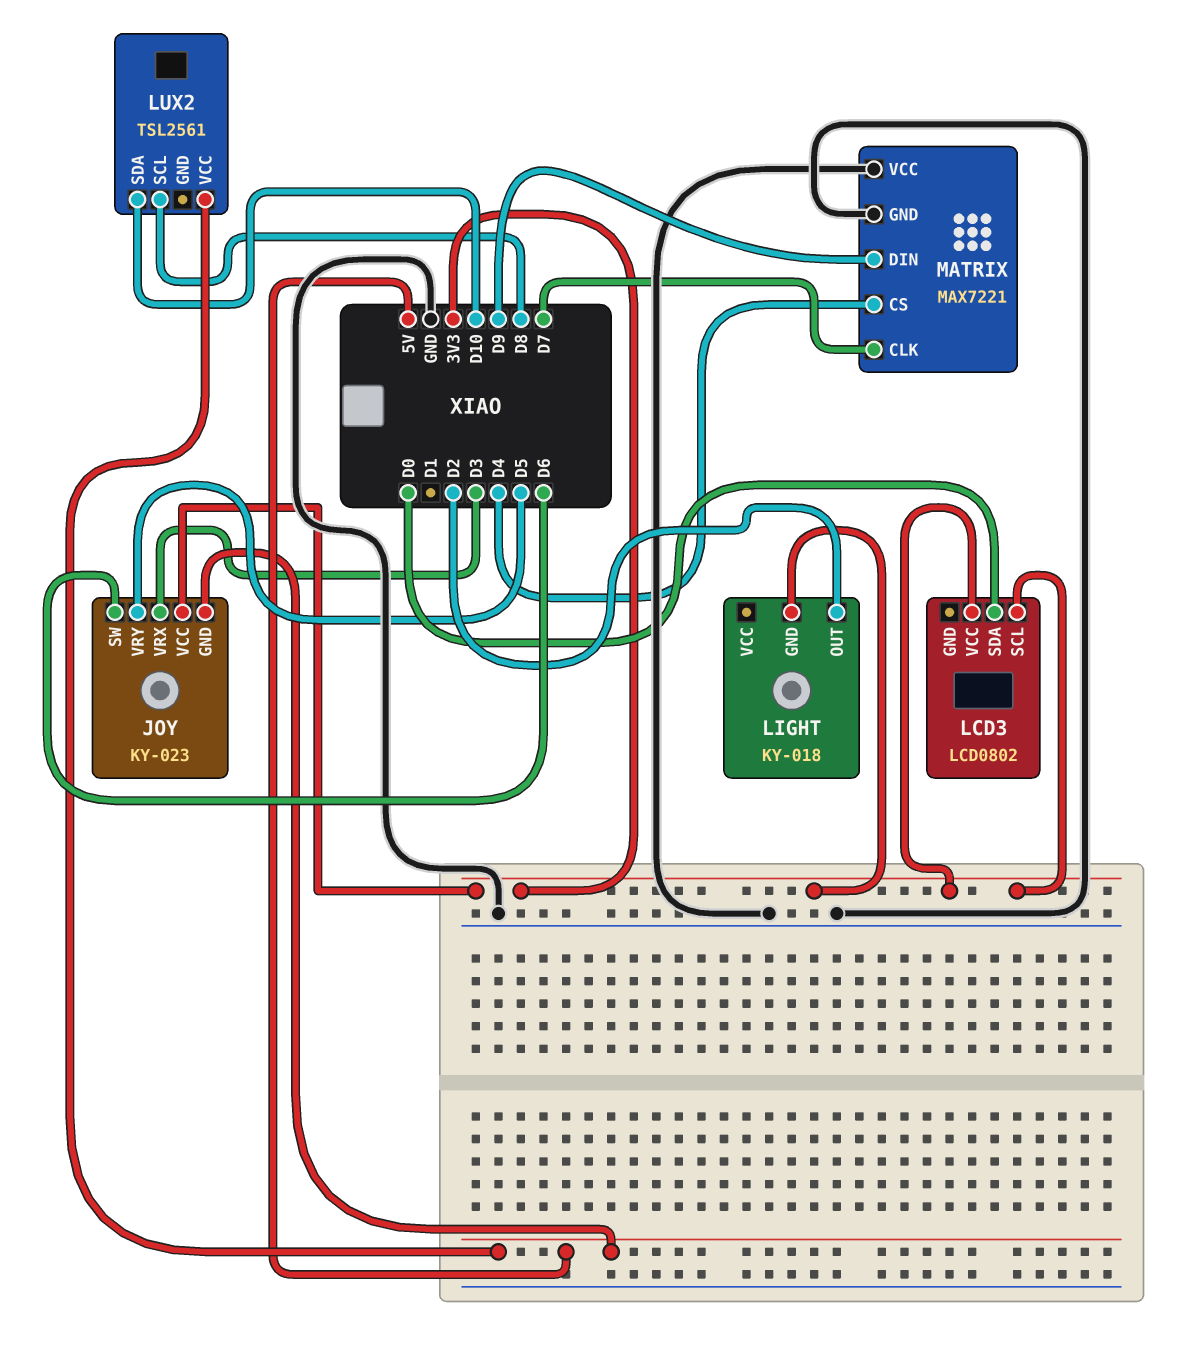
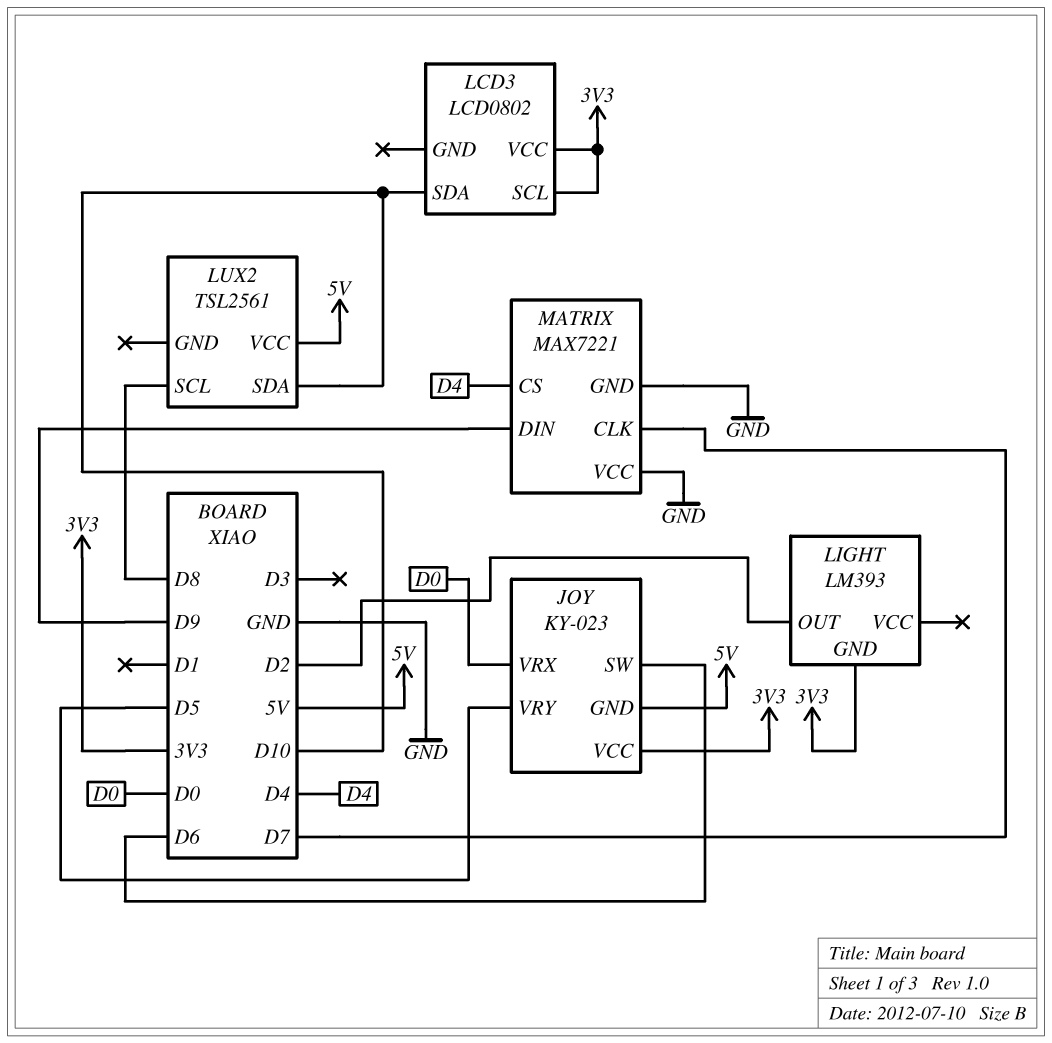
JOY pin VRX: D3 -> D0
LCD3 pin SDA: D0 -> D10
LIGHT: KY-018 -> LM393

